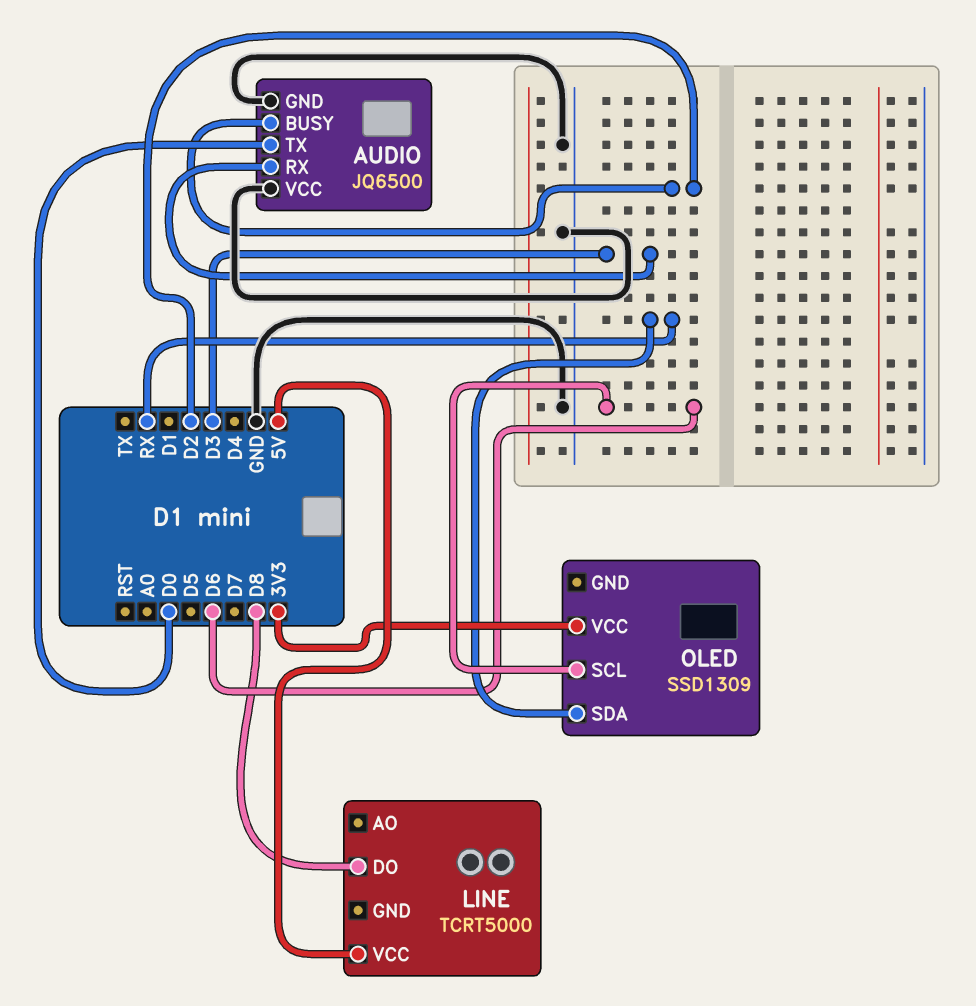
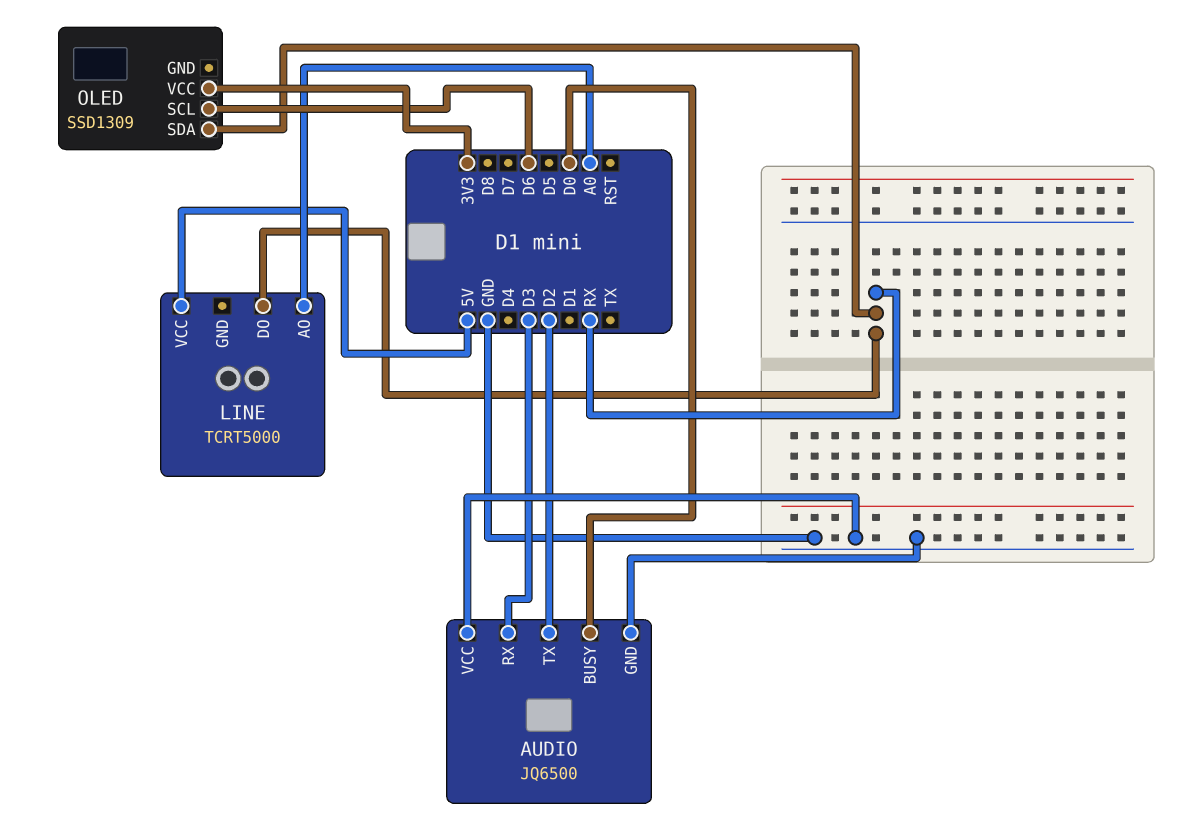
AUDIO pin BUSY: D2 -> D0
AUDIO pin TX: D0 -> D2
LINE pin AO: none -> A0
LINE pin DO: D8 -> RX

